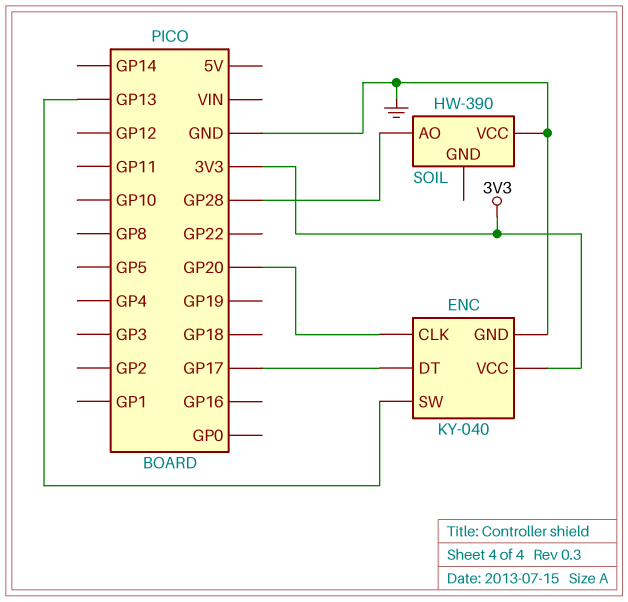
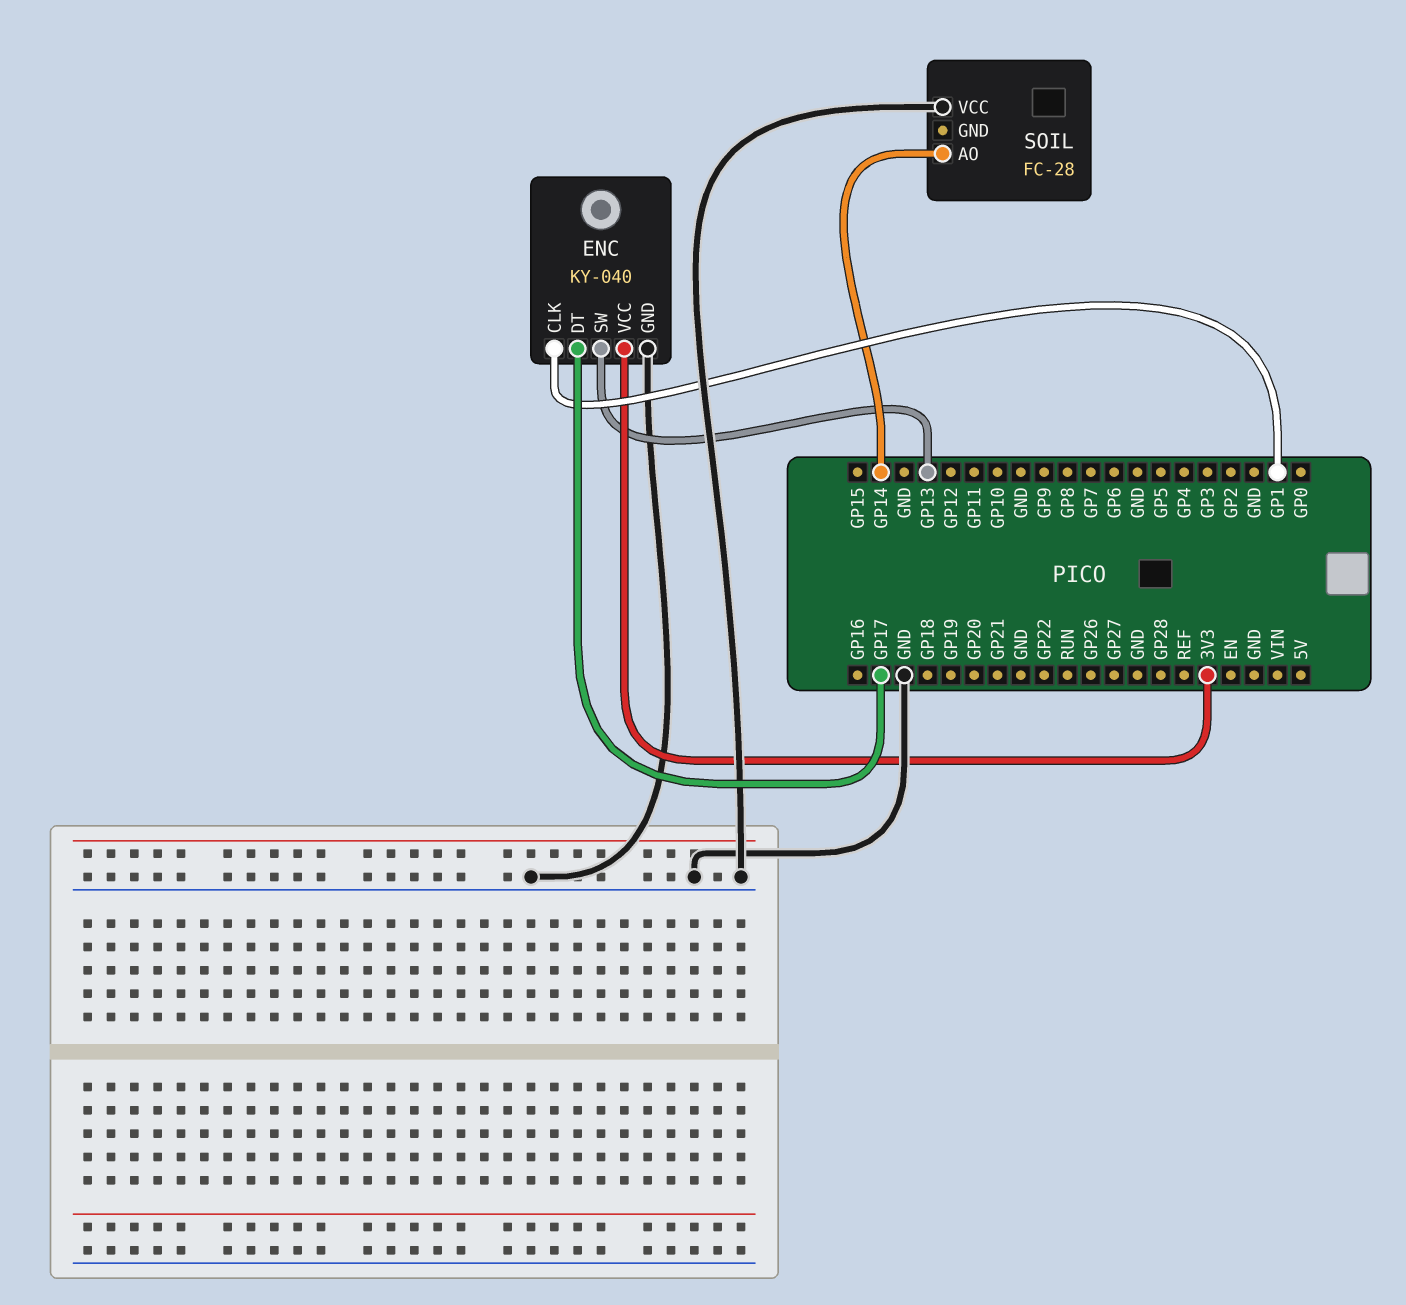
ENC pin CLK: GP20 -> GP1
SOIL: HW-390 -> FC-28
SOIL pin AO: GP28 -> GP14

